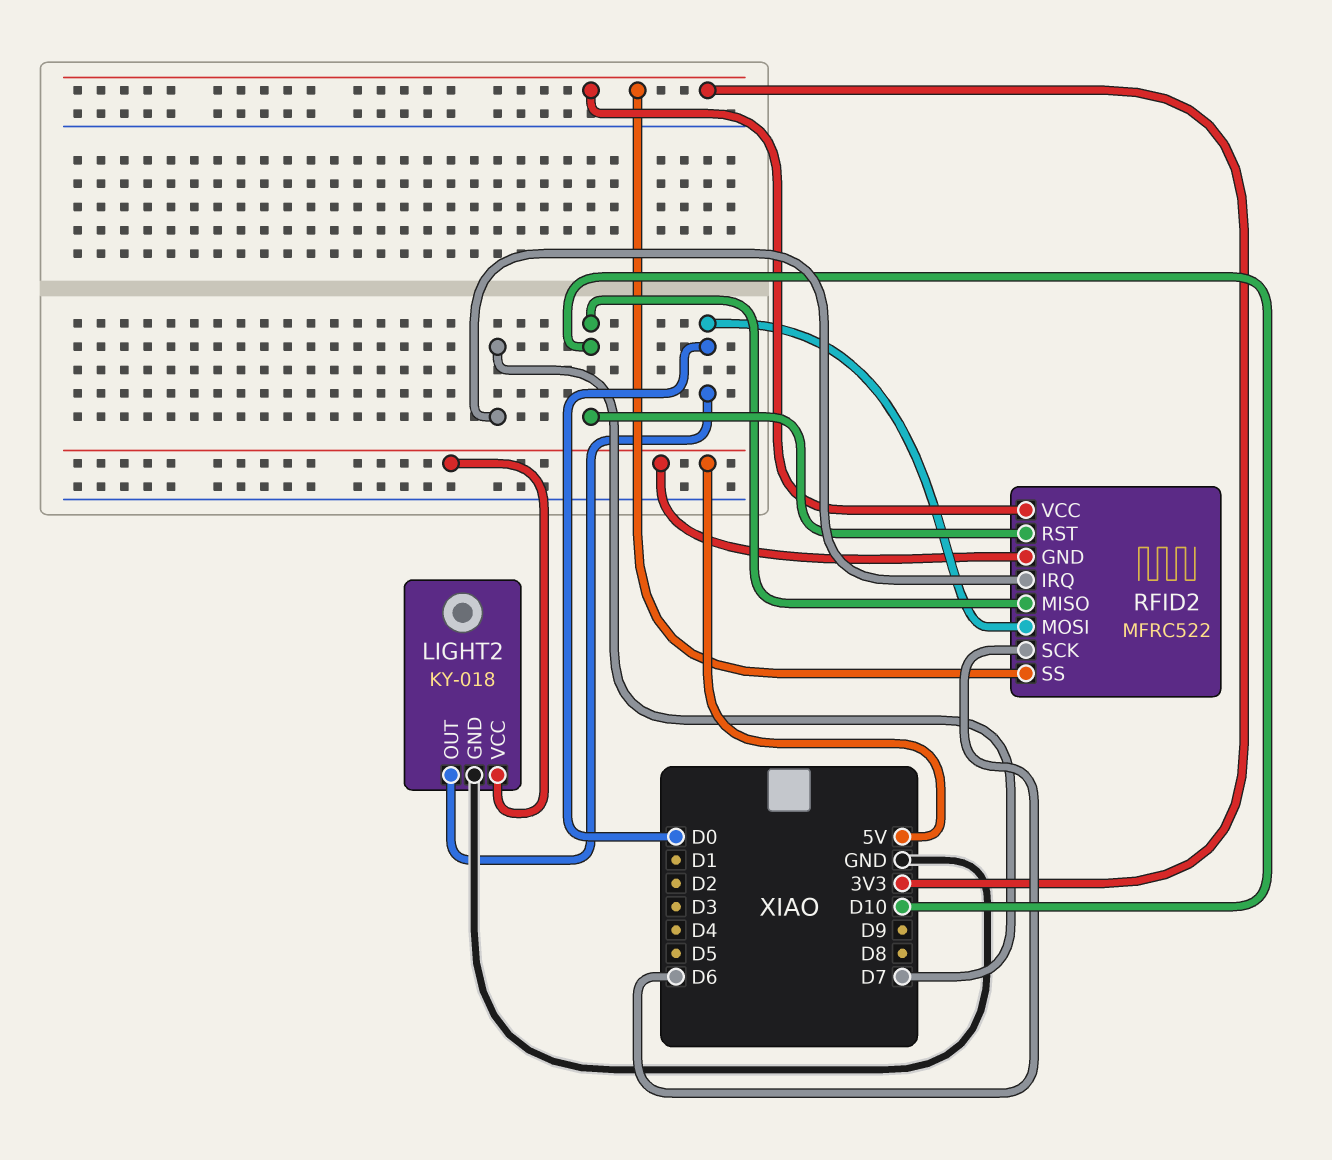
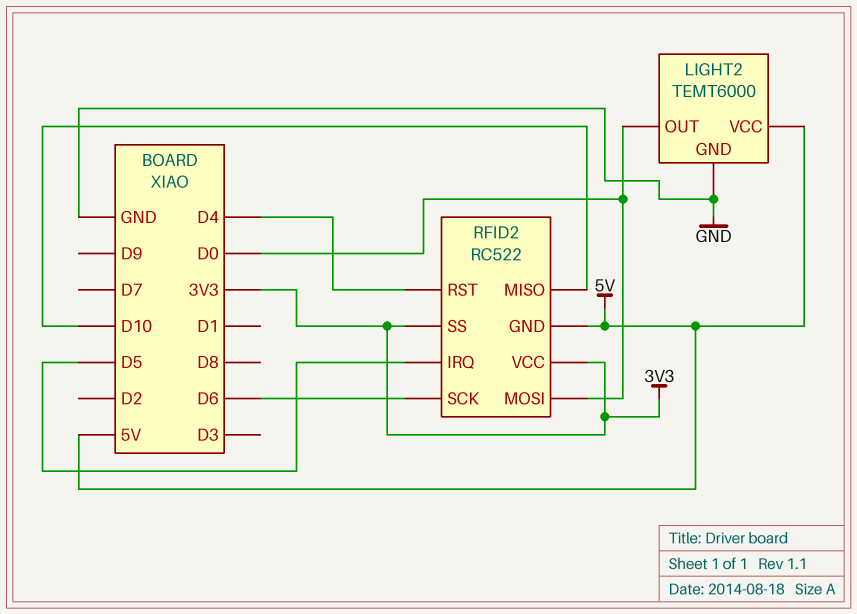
LIGHT2: KY-018 -> TEMT6000
RFID2: MFRC522 -> RC522
RFID2 pin IRQ: D7 -> D5
RFID2 pin RST: D10 -> D4

